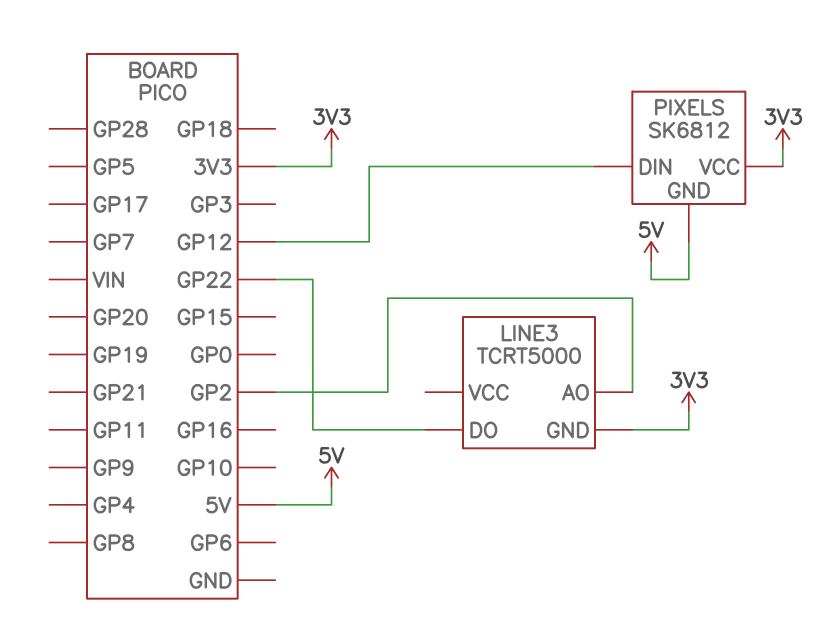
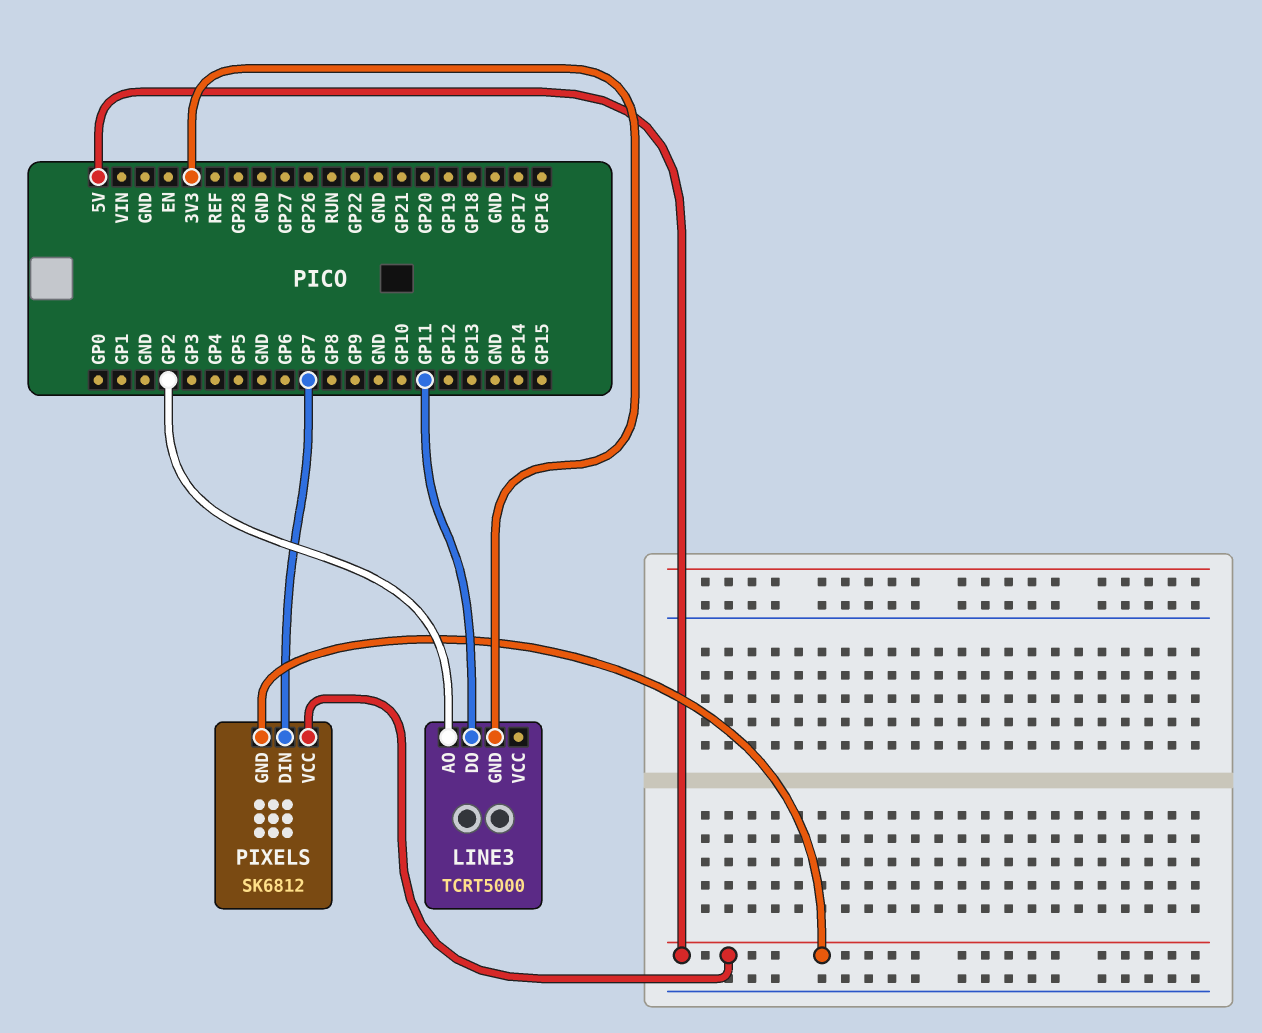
LINE3 pin DO: GP22 -> GP11
PIXELS pin DIN: GP12 -> GP7
PIXELS pin VCC: 3V3 -> 5V

